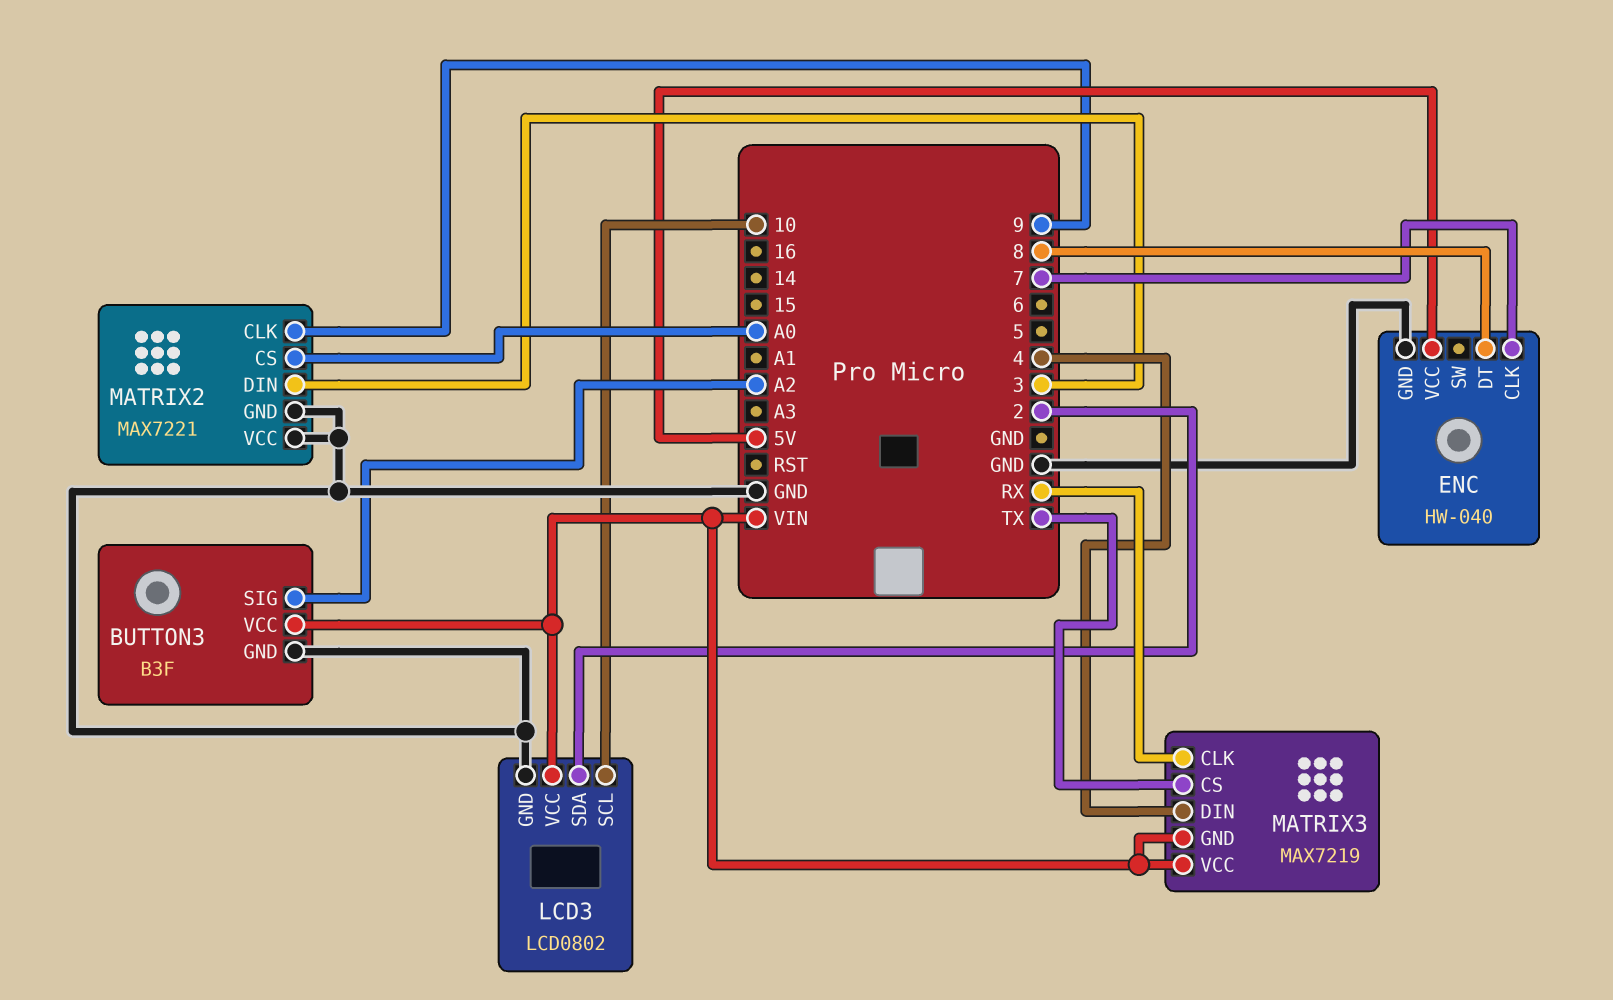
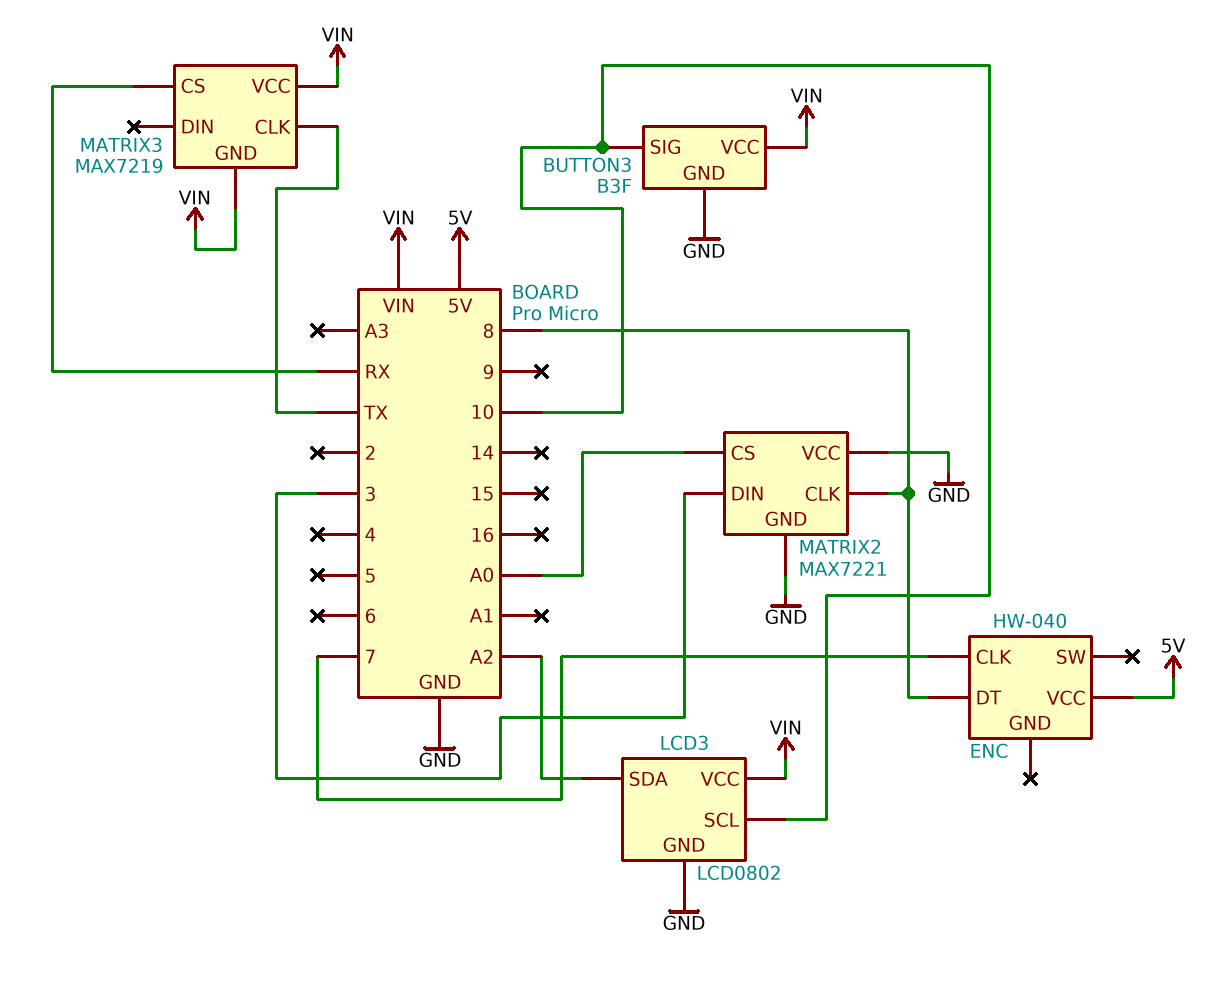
BUTTON3 pin SIG: A2 -> 10
ENC pin GND: GND -> none
LCD3 pin SDA: 2 -> A2
MATRIX2 pin CLK: 9 -> 8
MATRIX3 pin CLK: RX -> TX
MATRIX3 pin CS: TX -> RX
MATRIX3 pin DIN: 4 -> none

